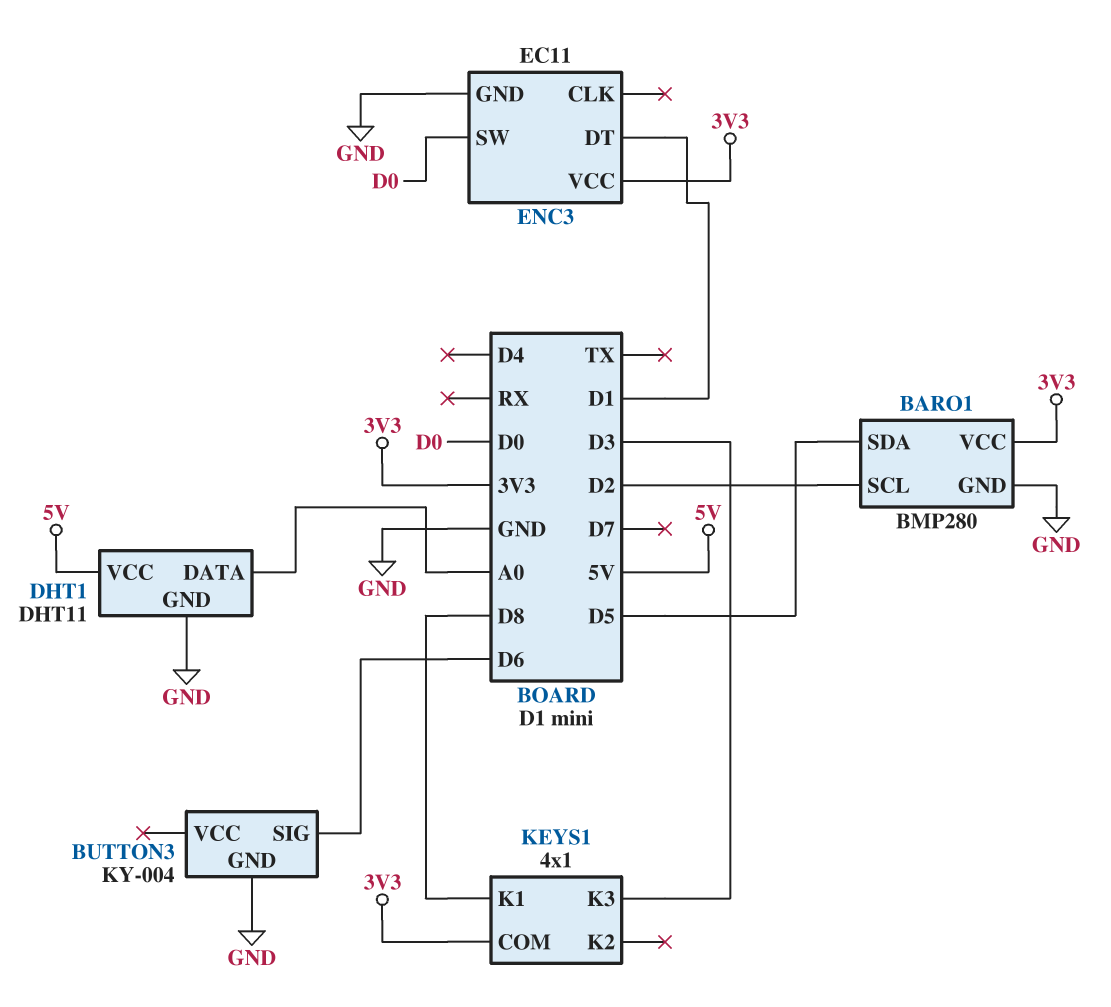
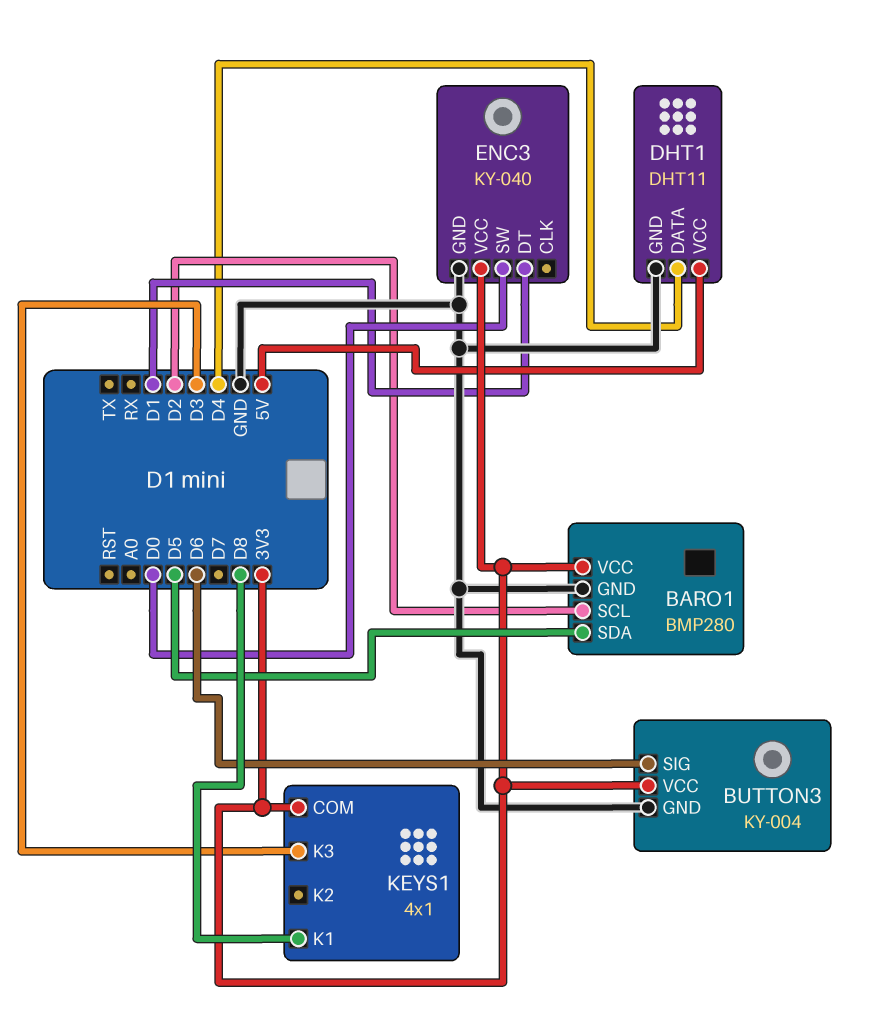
BUTTON3 pin VCC: none -> 3V3
DHT1 pin DATA: A0 -> D4
ENC3: EC11 -> KY-040

